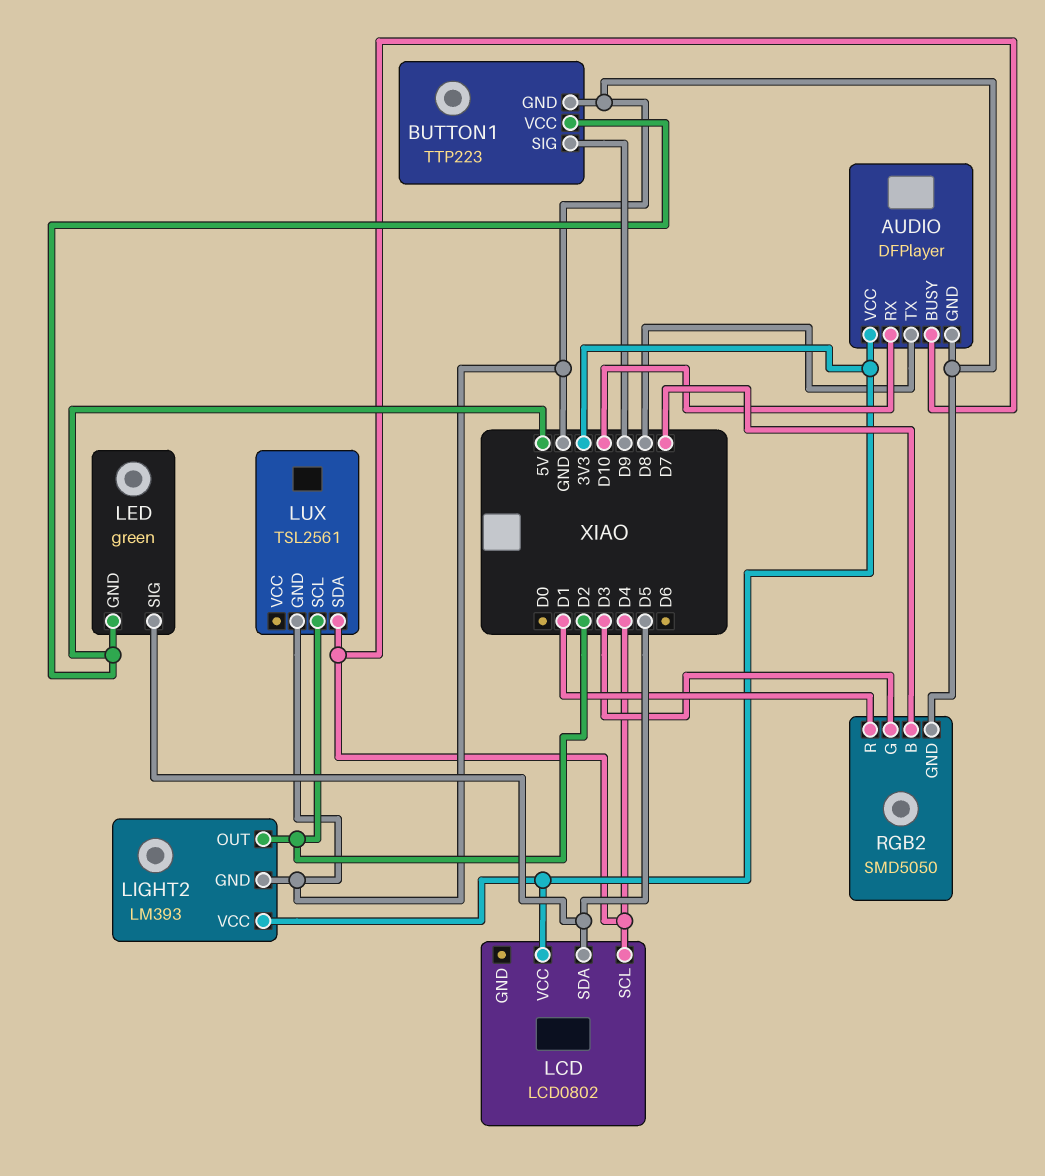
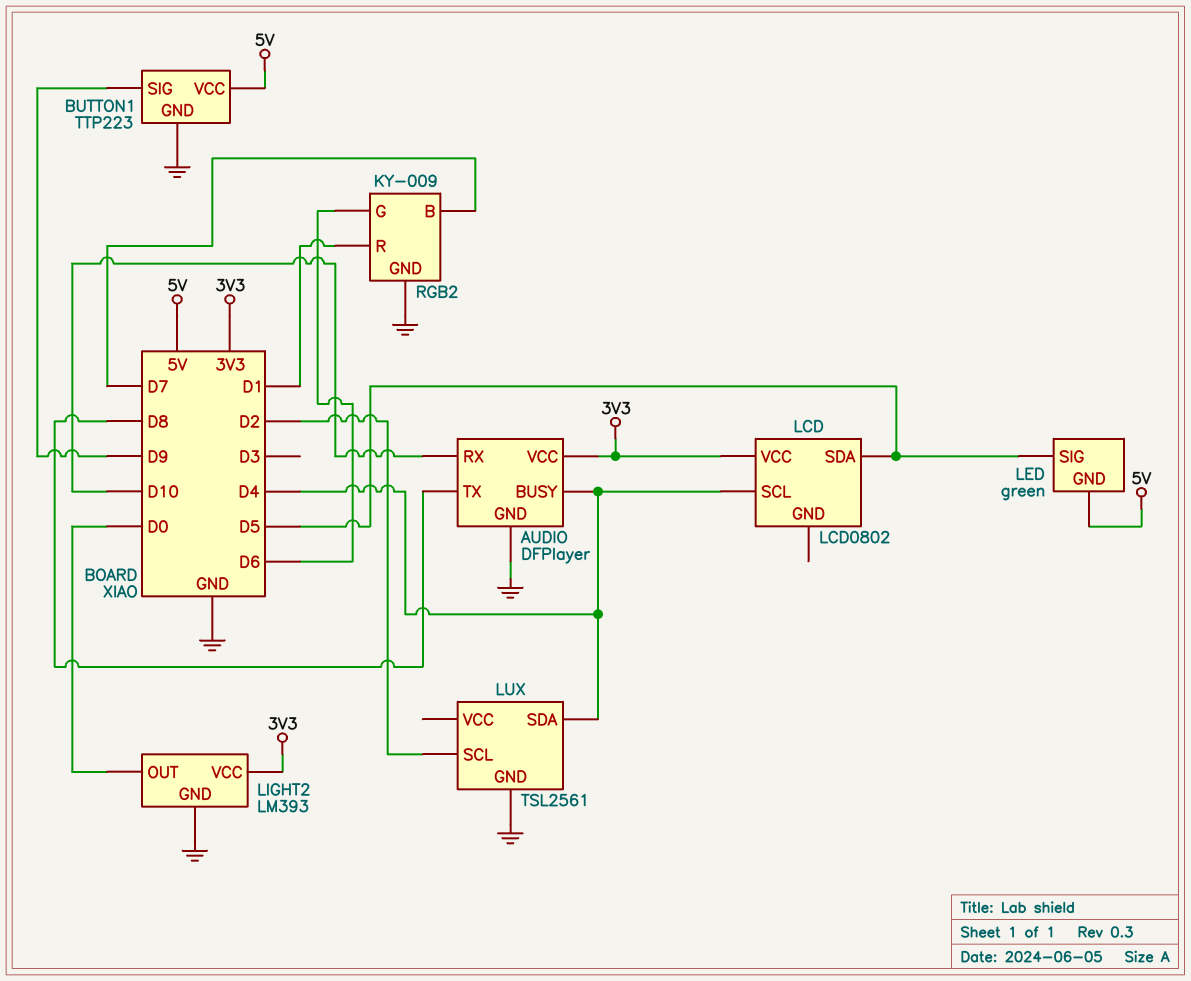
LIGHT2 pin OUT: D2 -> D0
RGB2: SMD5050 -> KY-009
RGB2 pin G: D3 -> D6

